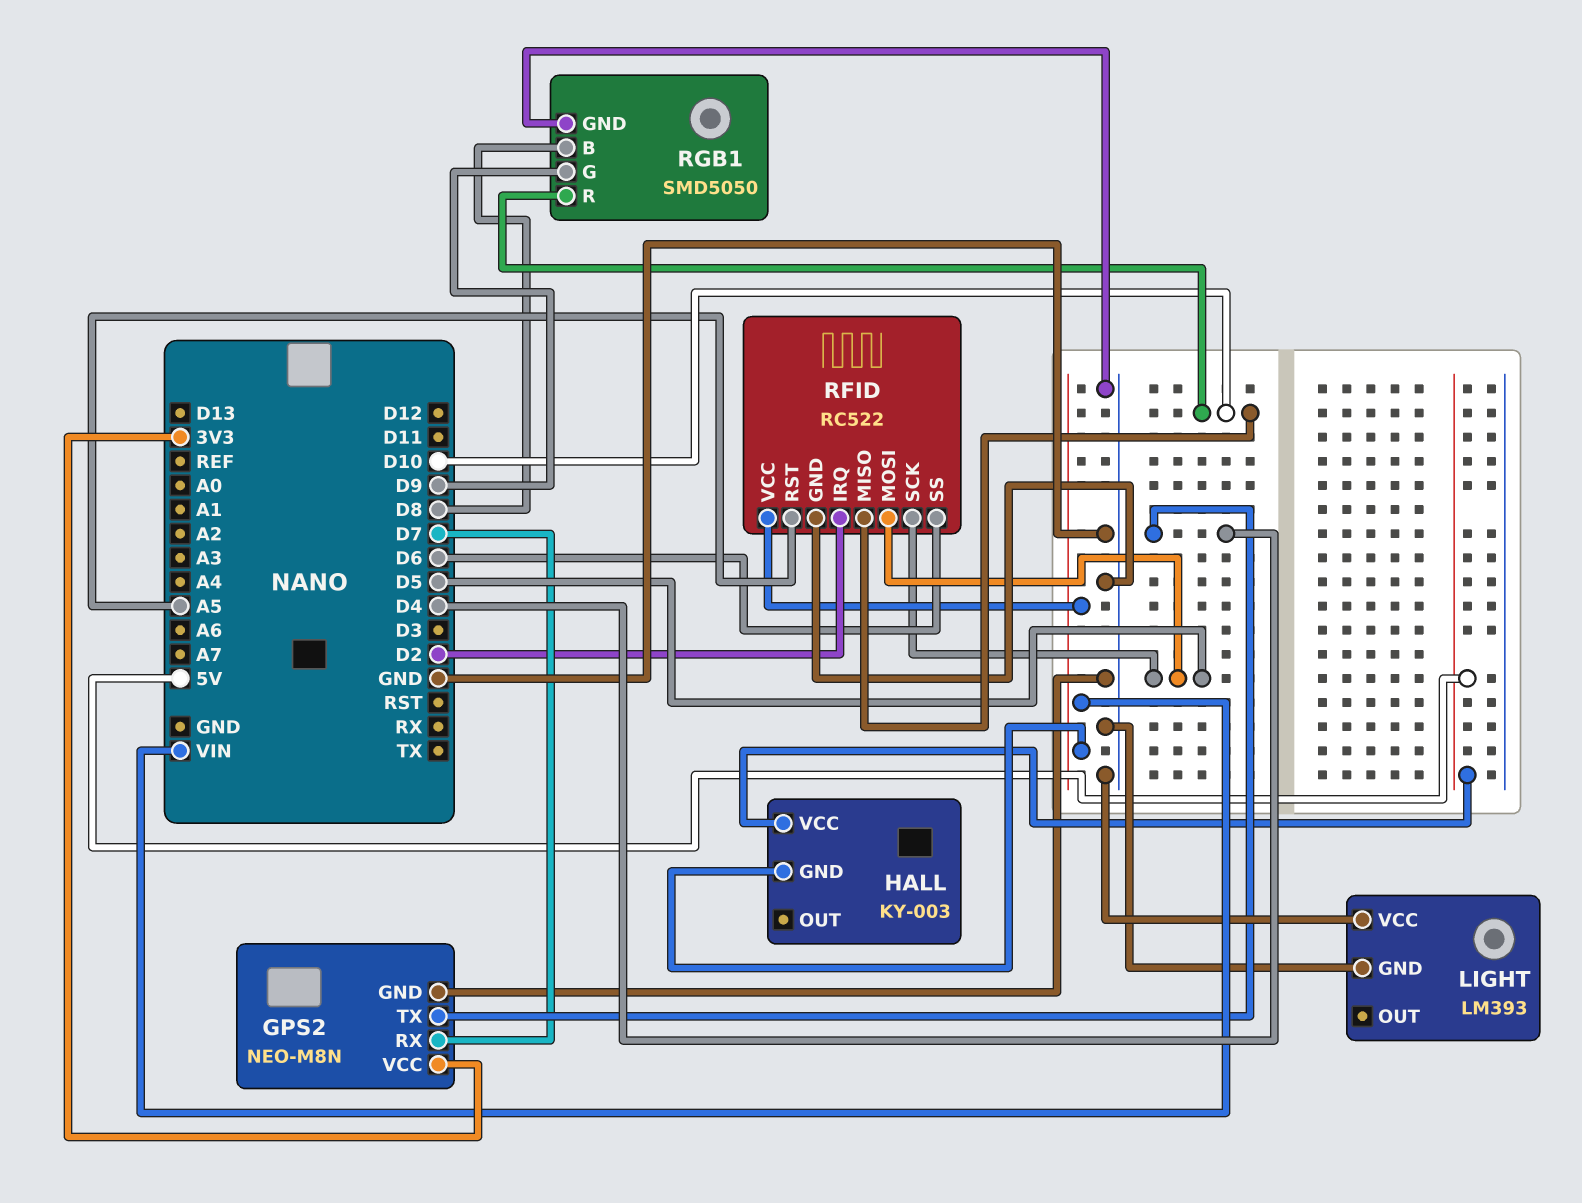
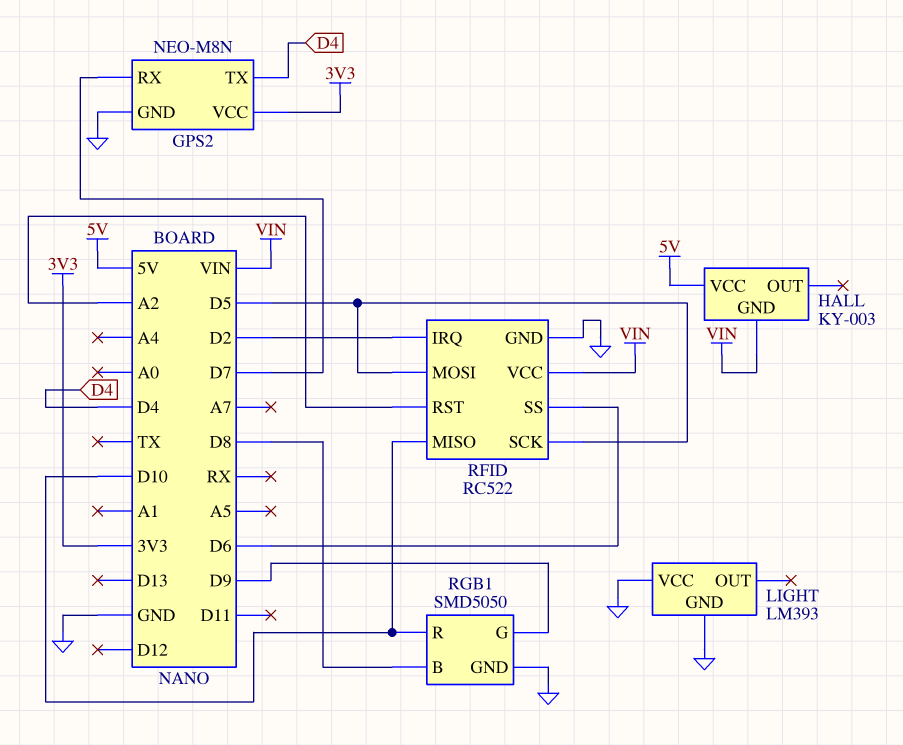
RFID pin RST: A5 -> A2

